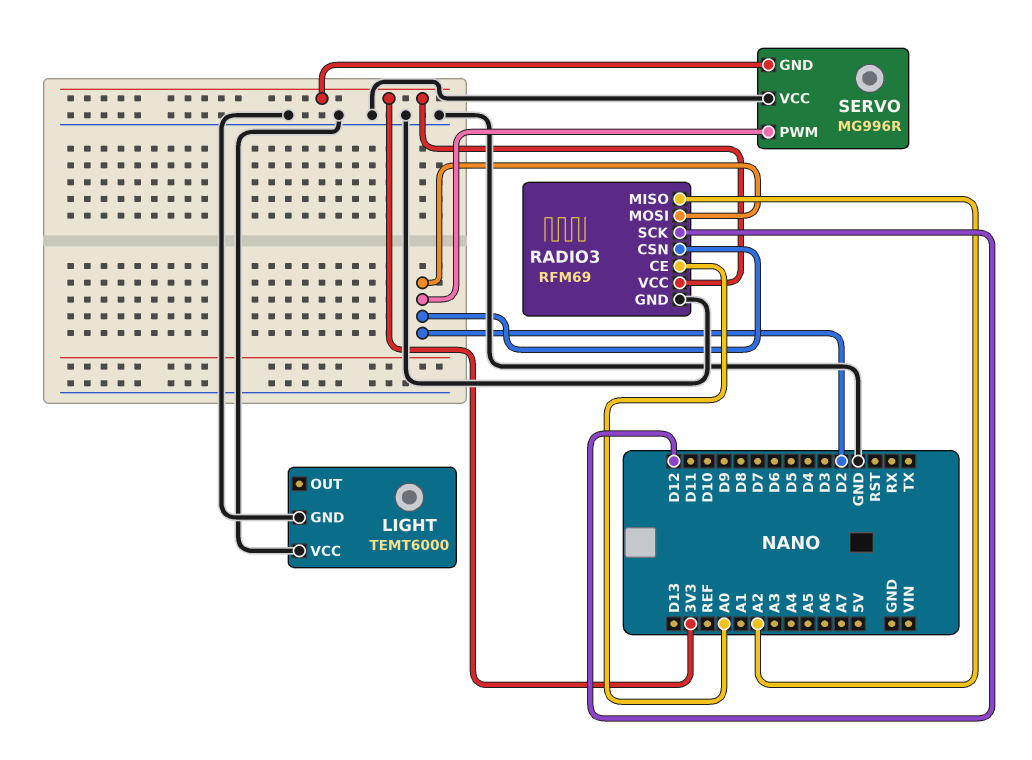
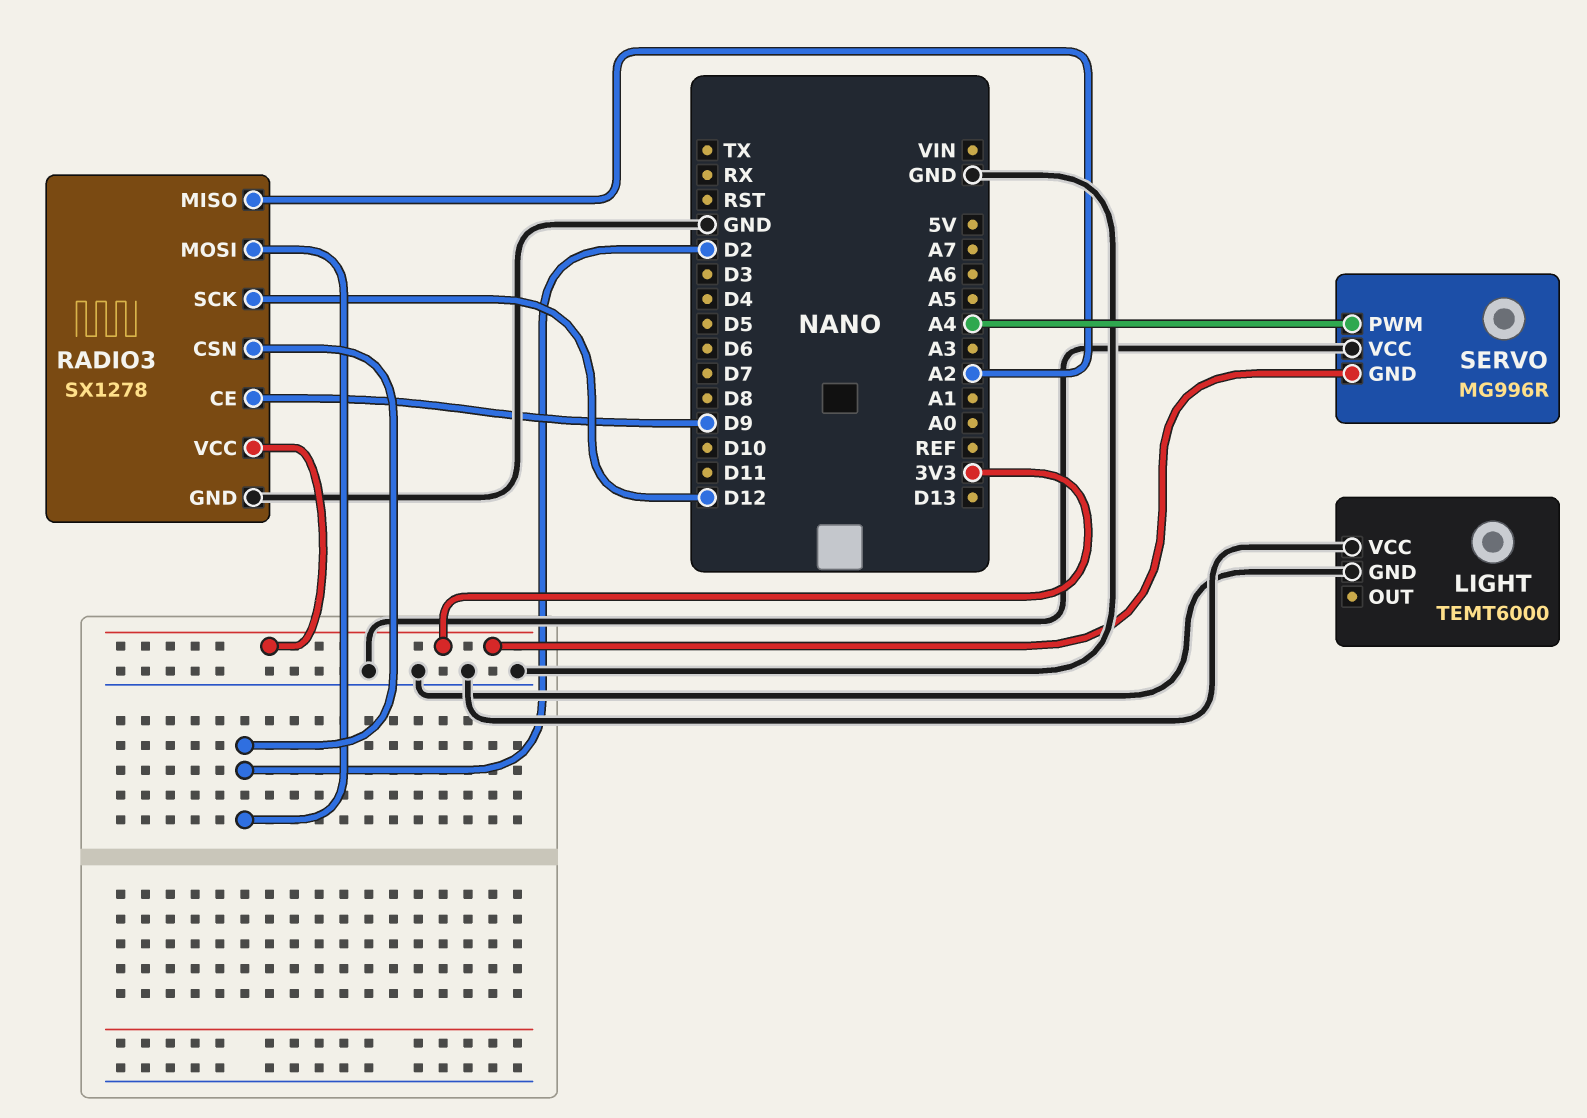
RADIO3: RFM69 -> SX1278
RADIO3 pin CE: A0 -> D9
SERVO pin PWM: D2 -> A4

